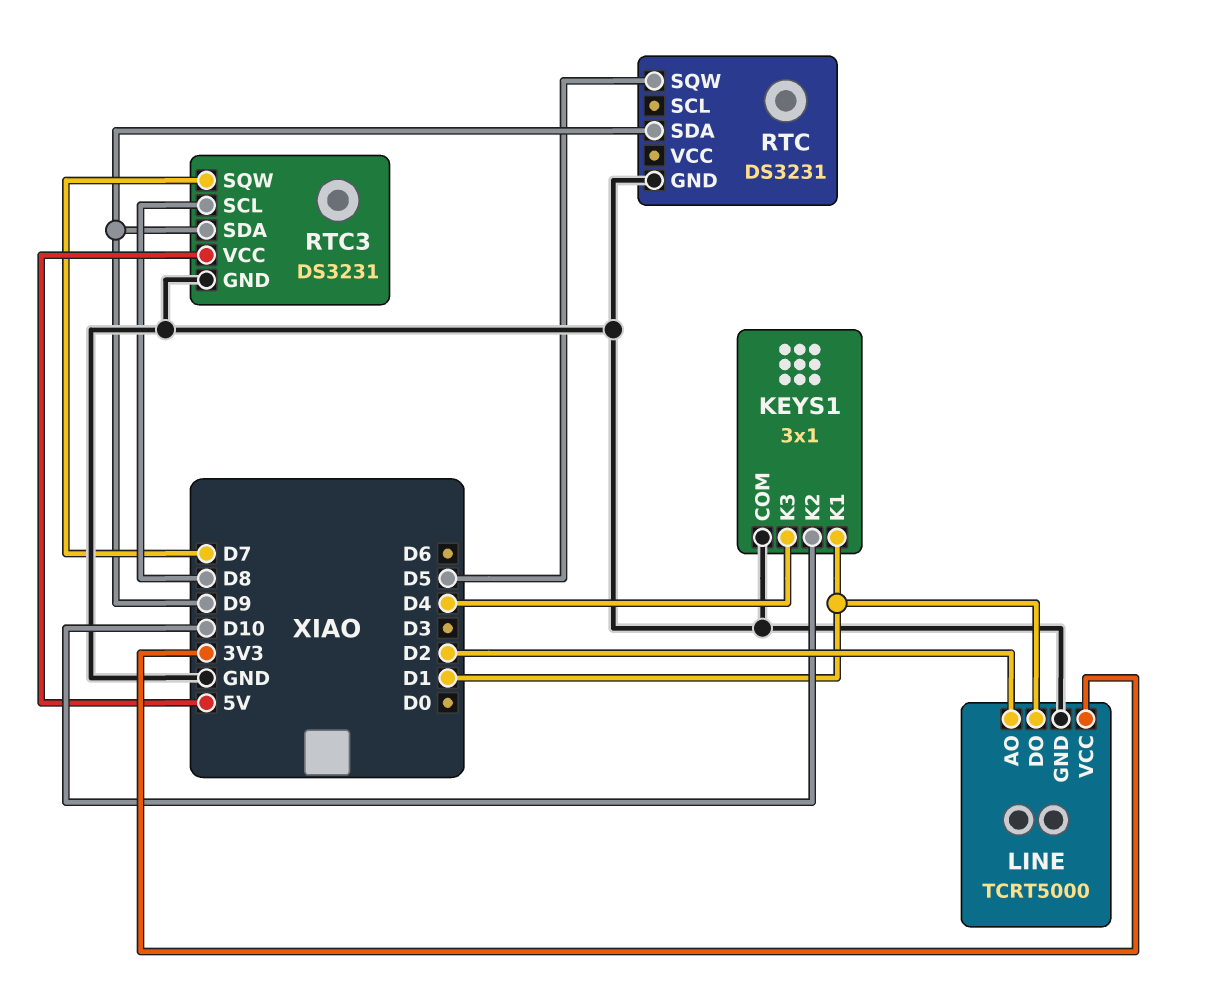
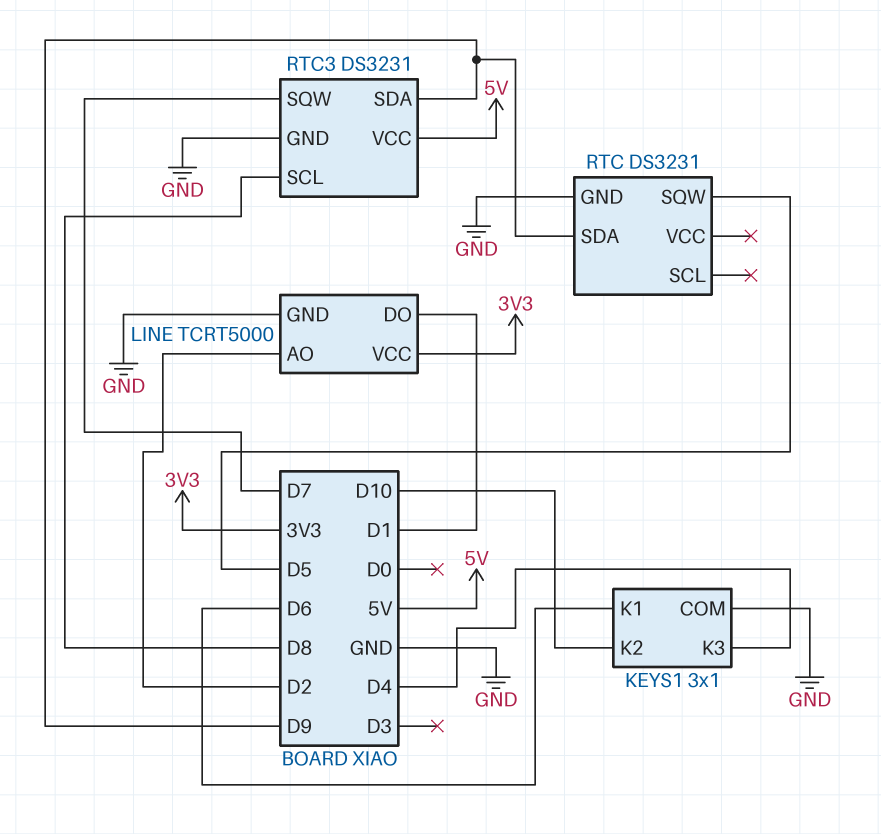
KEYS1 pin K1: D1 -> D6

